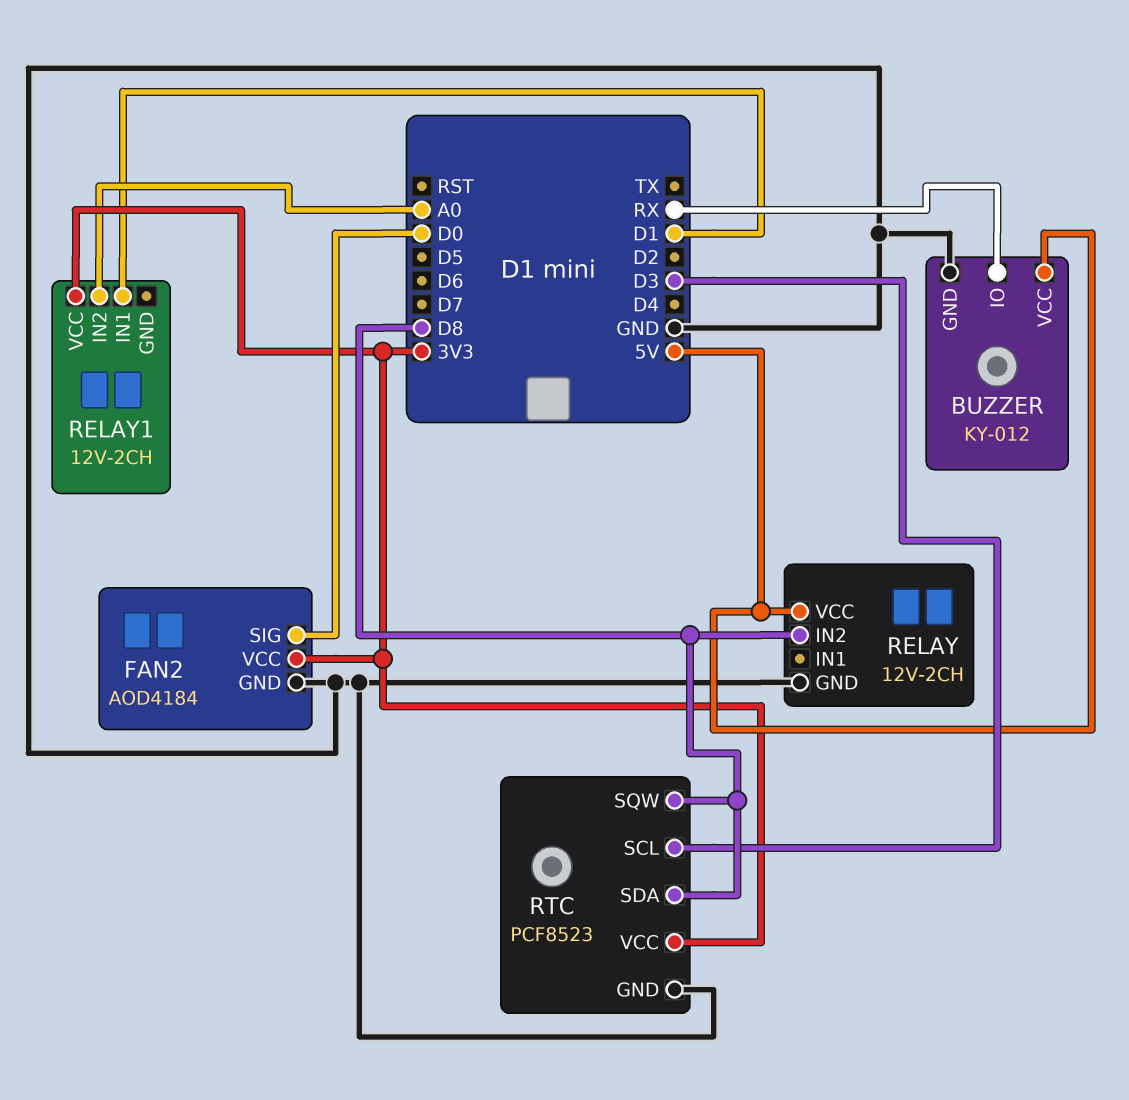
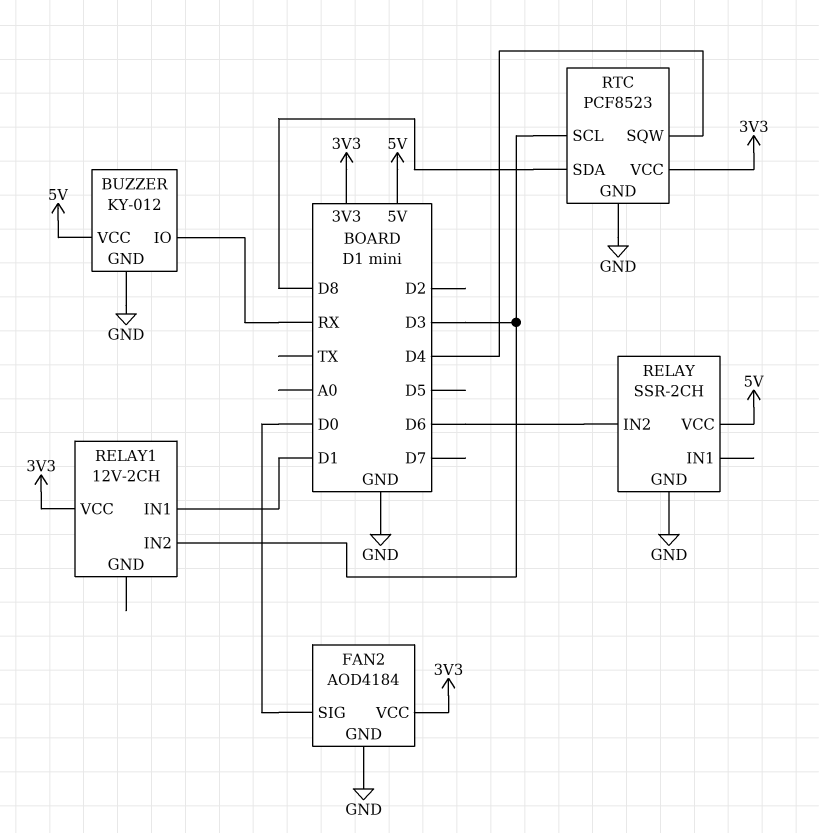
RELAY: 12V-2CH -> SSR-2CH
RELAY pin IN2: D8 -> D6
RELAY1 pin IN2: A0 -> D3
RTC pin SQW: D8 -> D4

